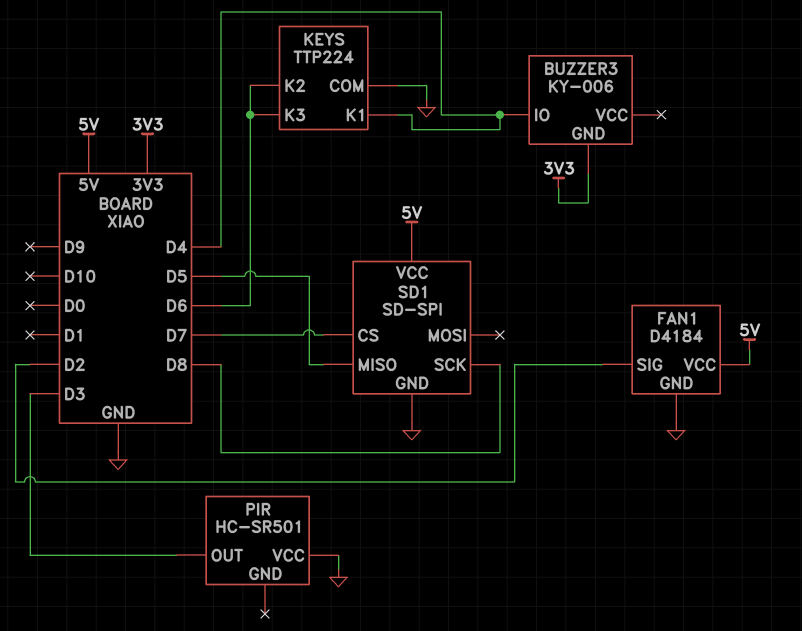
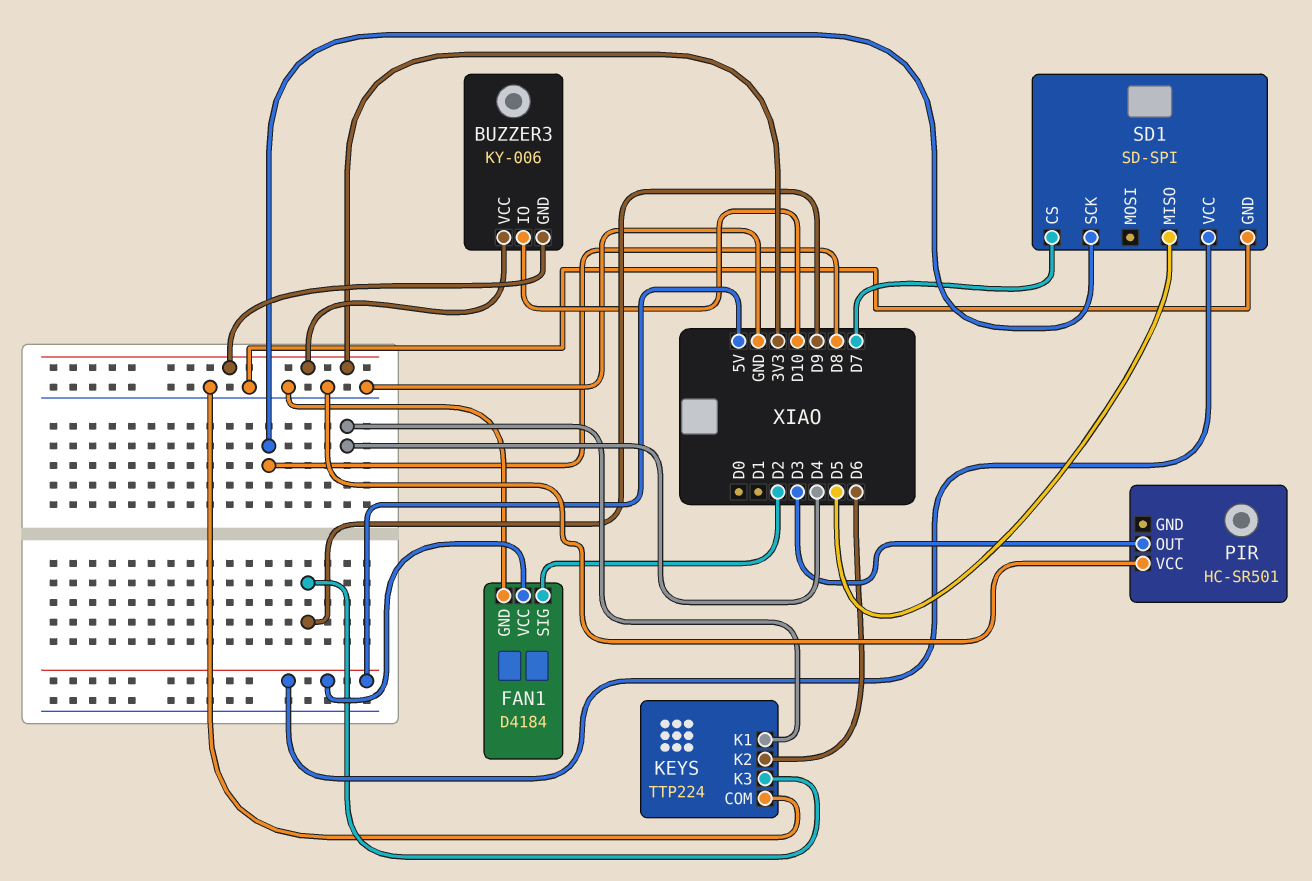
BUZZER3 pin IO: D4 -> D10
BUZZER3 pin VCC: none -> 3V3
KEYS pin K3: D6 -> D9

